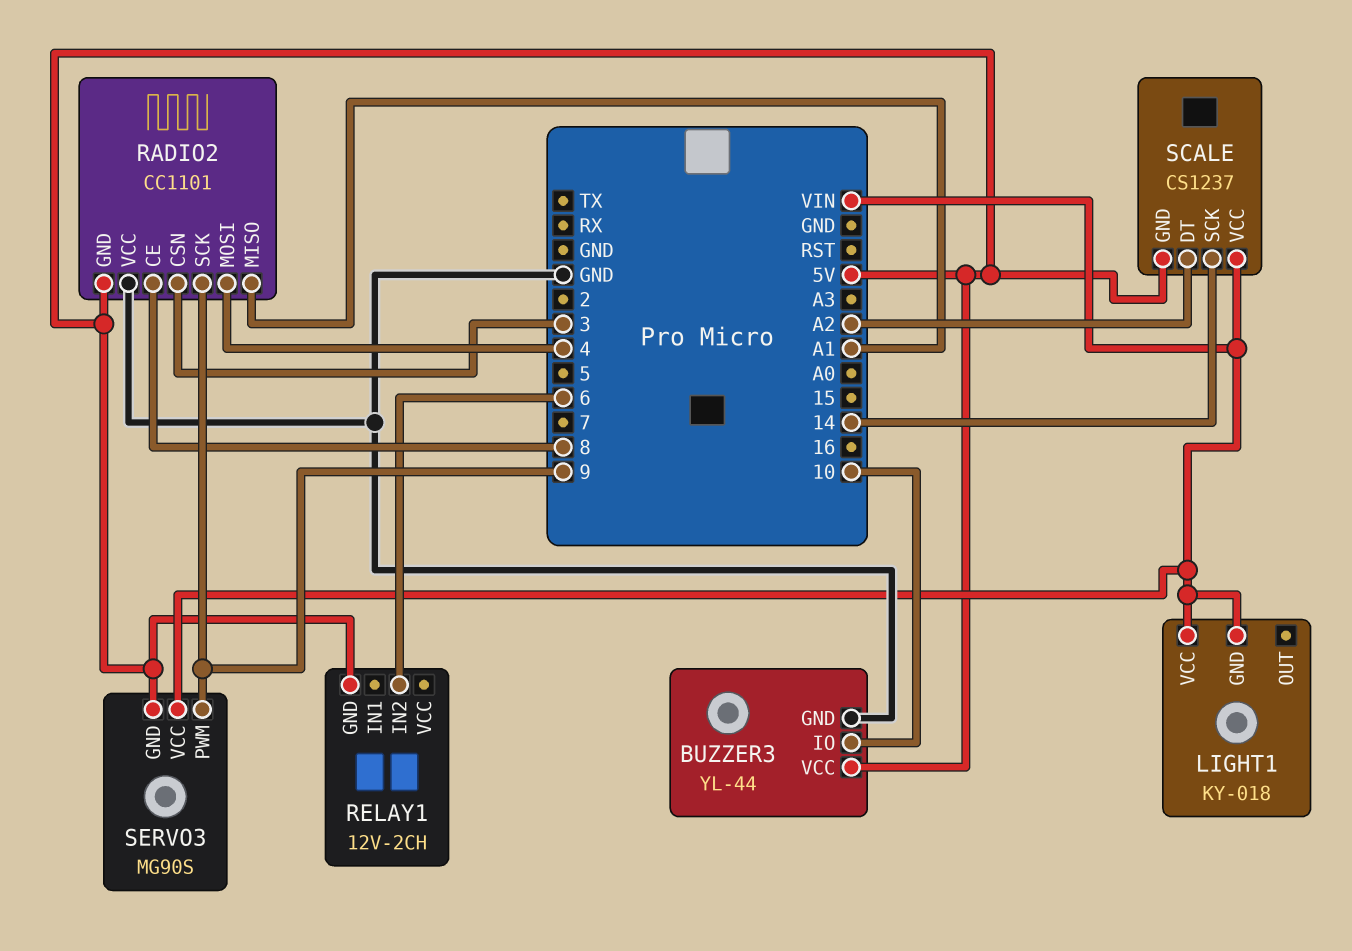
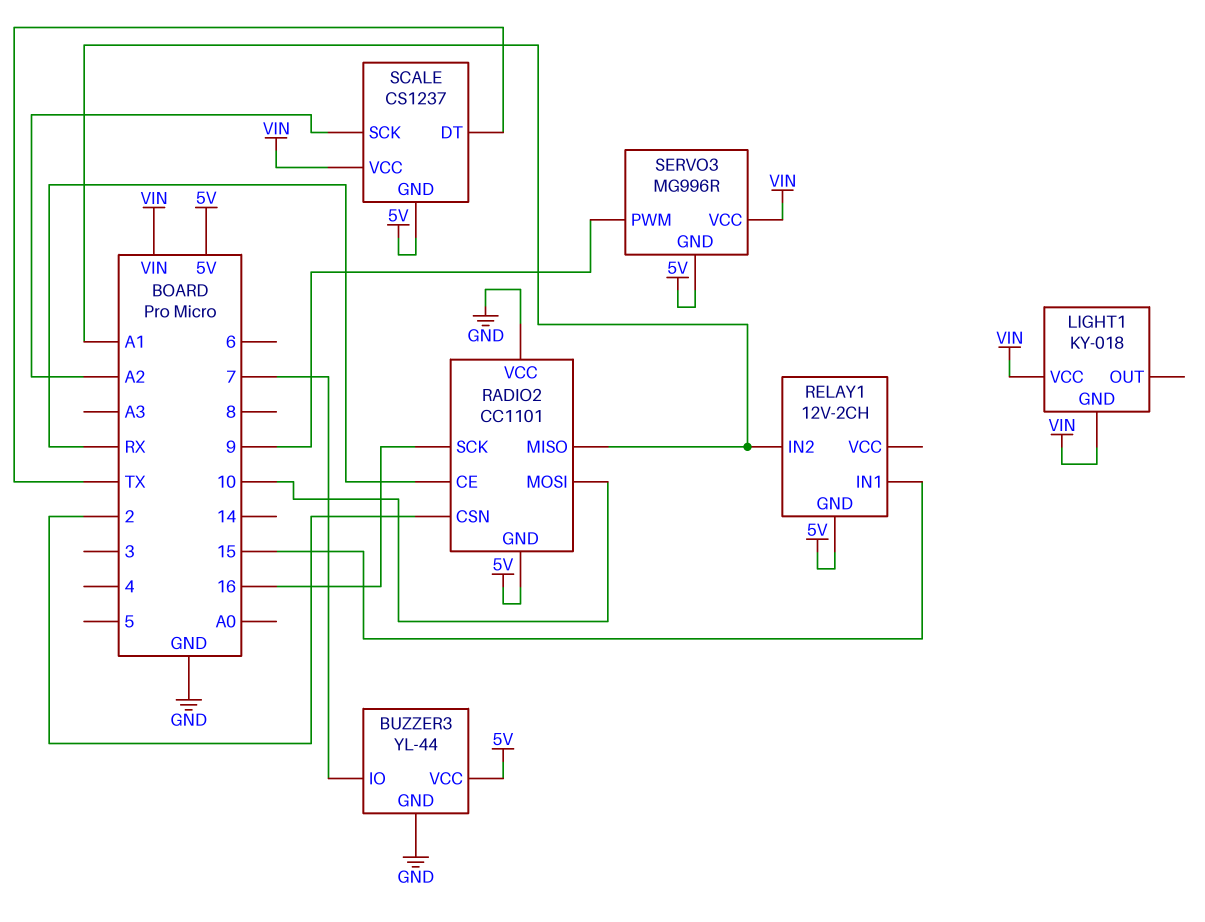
BUZZER3 pin IO: 10 -> 7
RADIO2 pin CE: 8 -> RX
RADIO2 pin CSN: 3 -> 2
RADIO2 pin MOSI: 4 -> 10
RADIO2 pin SCK: 9 -> 16
RELAY1 pin IN1: none -> 15
RELAY1 pin IN2: 6 -> A1
SCALE pin DT: A2 -> TX
SCALE pin SCK: 14 -> A2
SERVO3: MG90S -> MG996R

